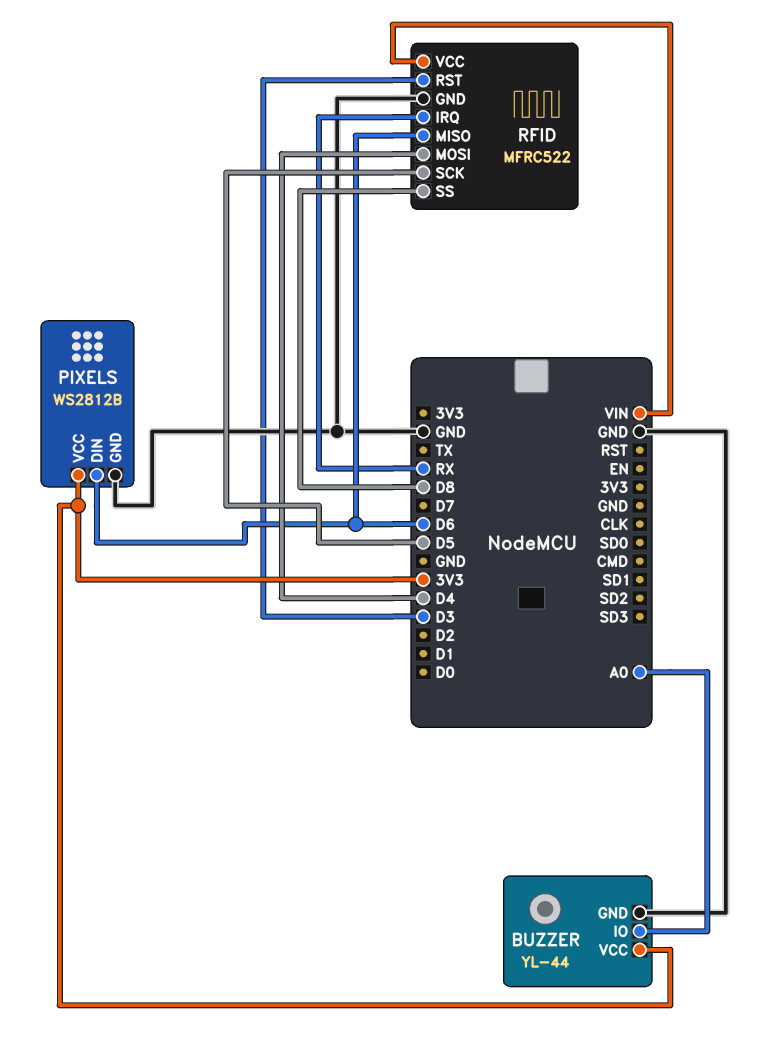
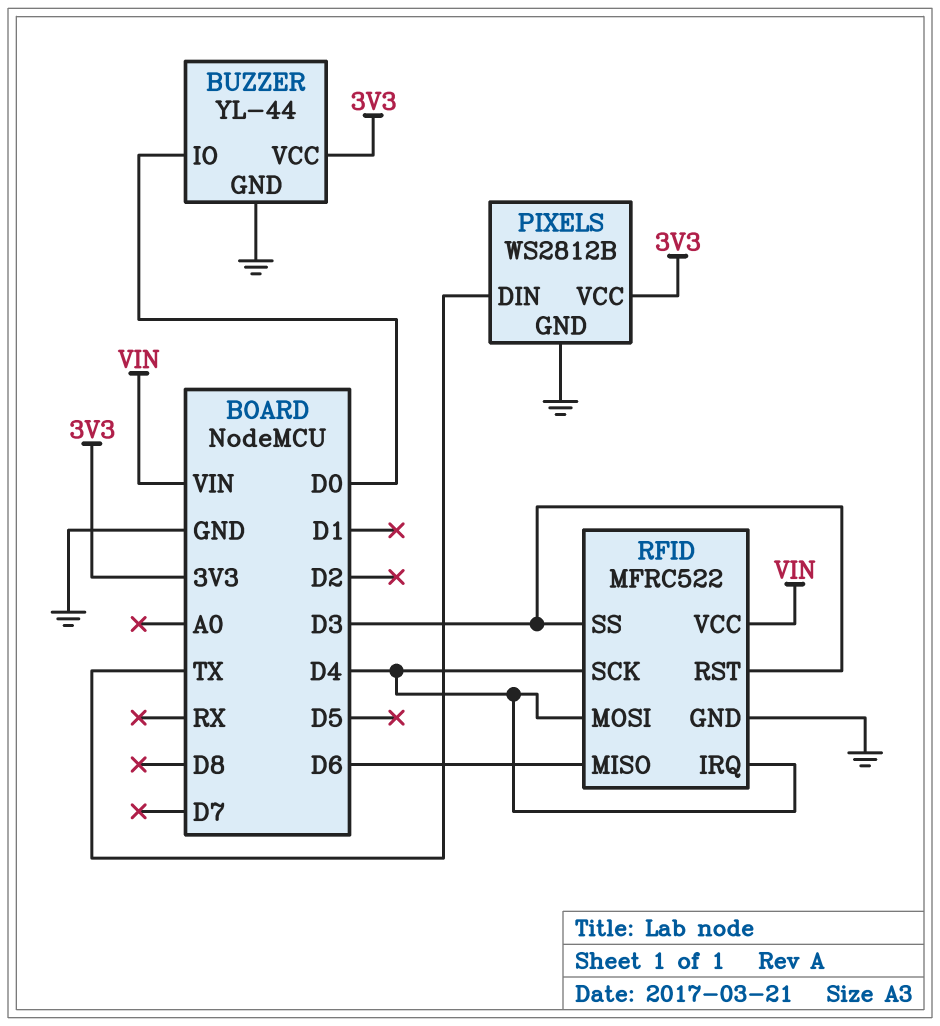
BUZZER pin IO: A0 -> D0
PIXELS pin DIN: D6 -> TX
RFID pin IRQ: RX -> D4
RFID pin SCK: D5 -> D4
RFID pin SS: D8 -> D3

